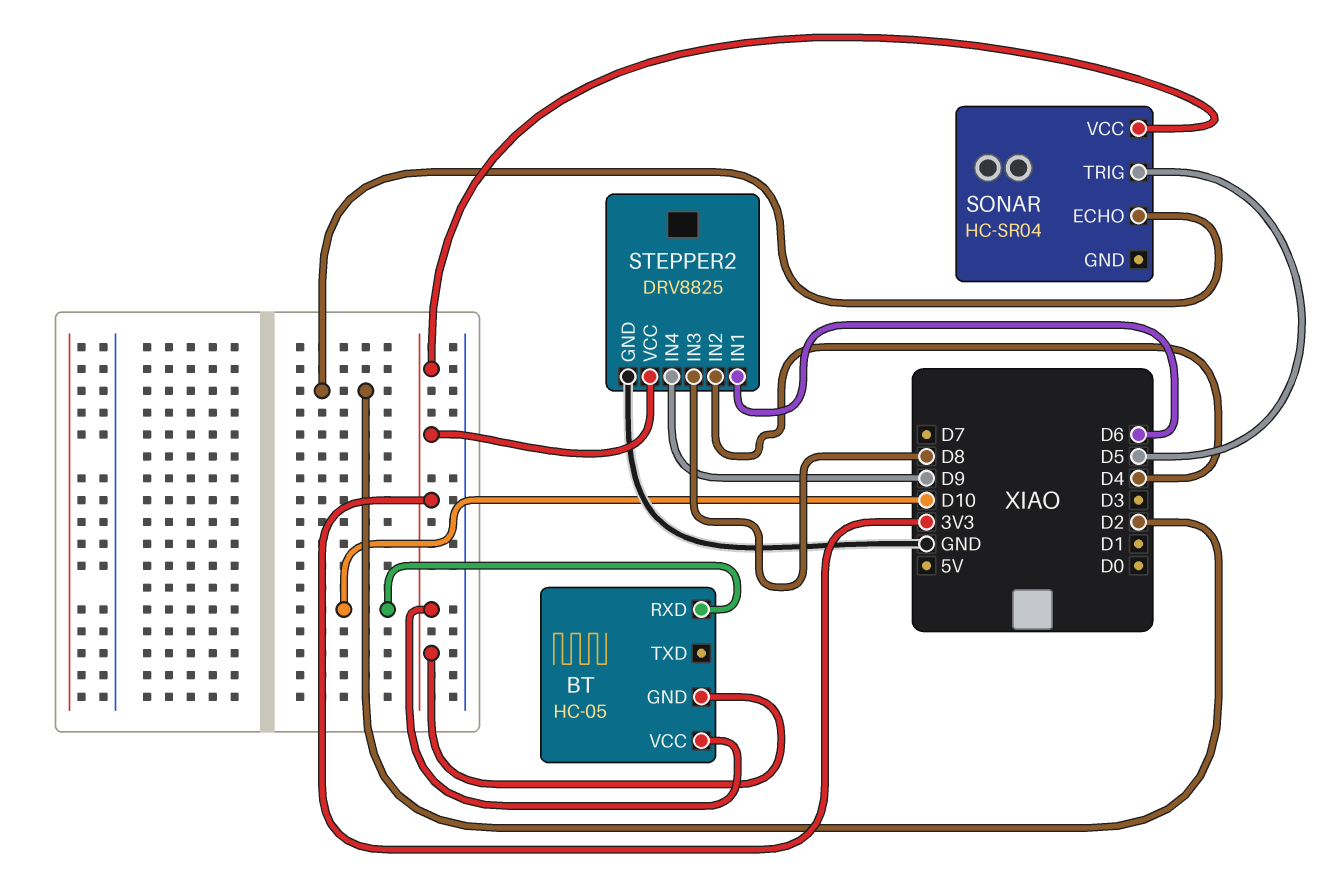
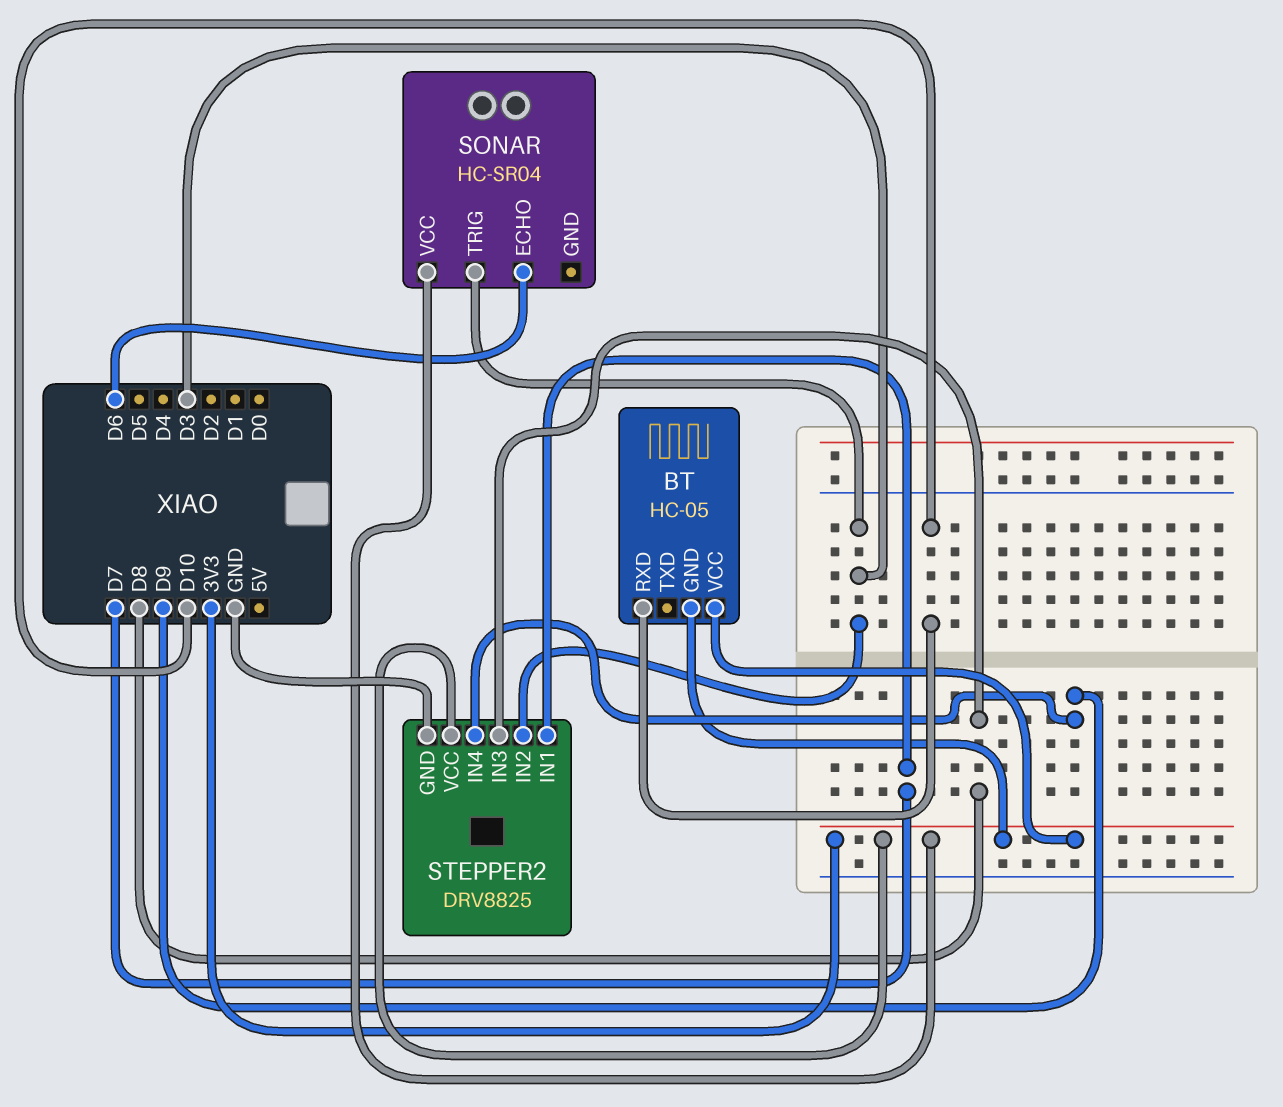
SONAR pin ECHO: D2 -> D6
SONAR pin TRIG: D5 -> D3
STEPPER2 pin IN1: D6 -> D7
STEPPER2 pin IN2: D4 -> D3

